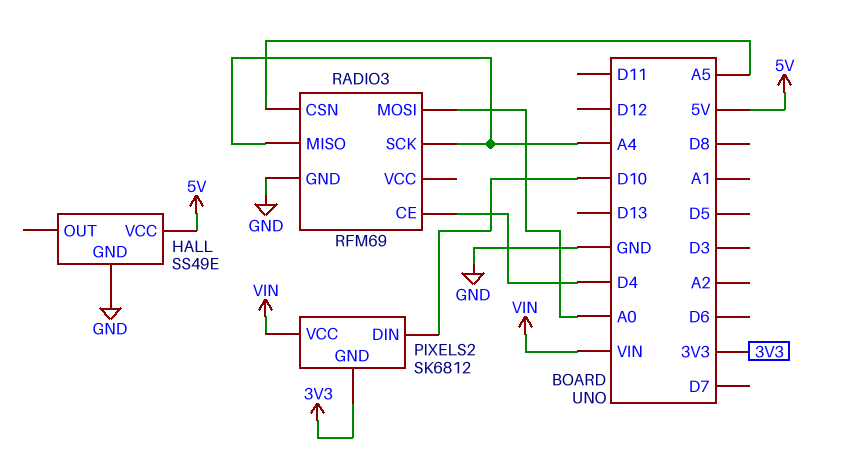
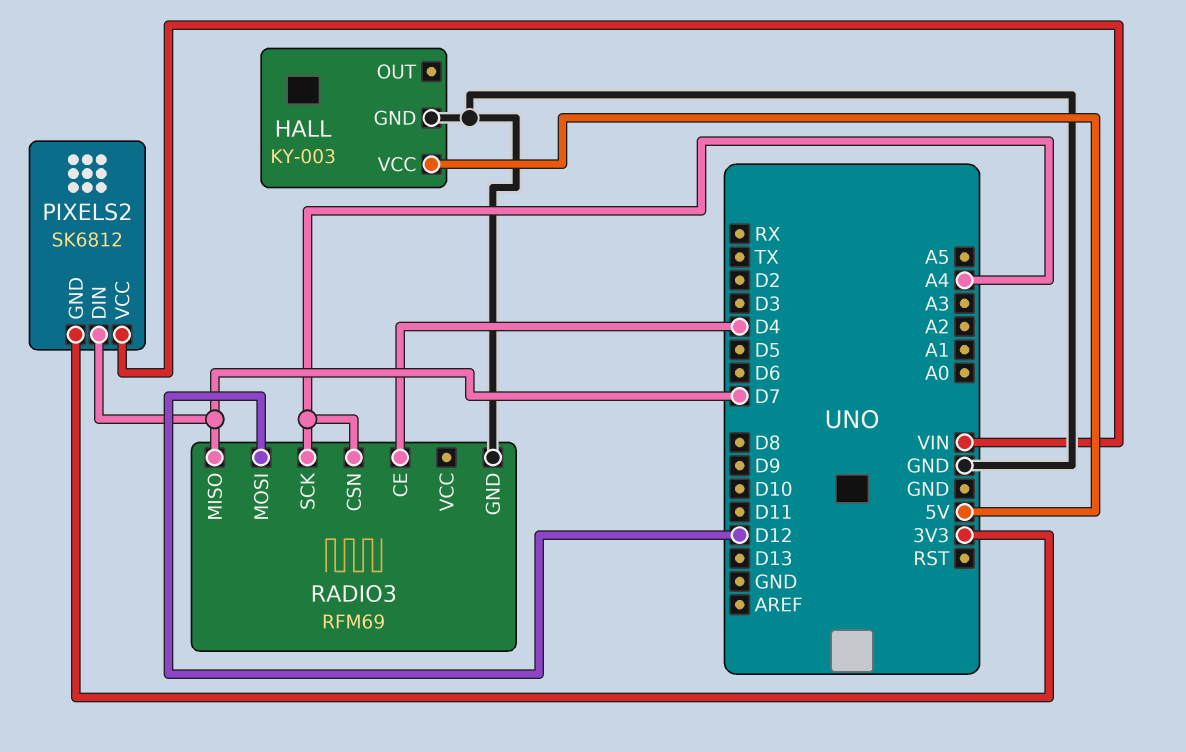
HALL: SS49E -> KY-003
PIXELS2 pin DIN: D10 -> D7
RADIO3 pin CSN: A5 -> A4
RADIO3 pin MISO: A4 -> D7
RADIO3 pin MOSI: A0 -> D12

